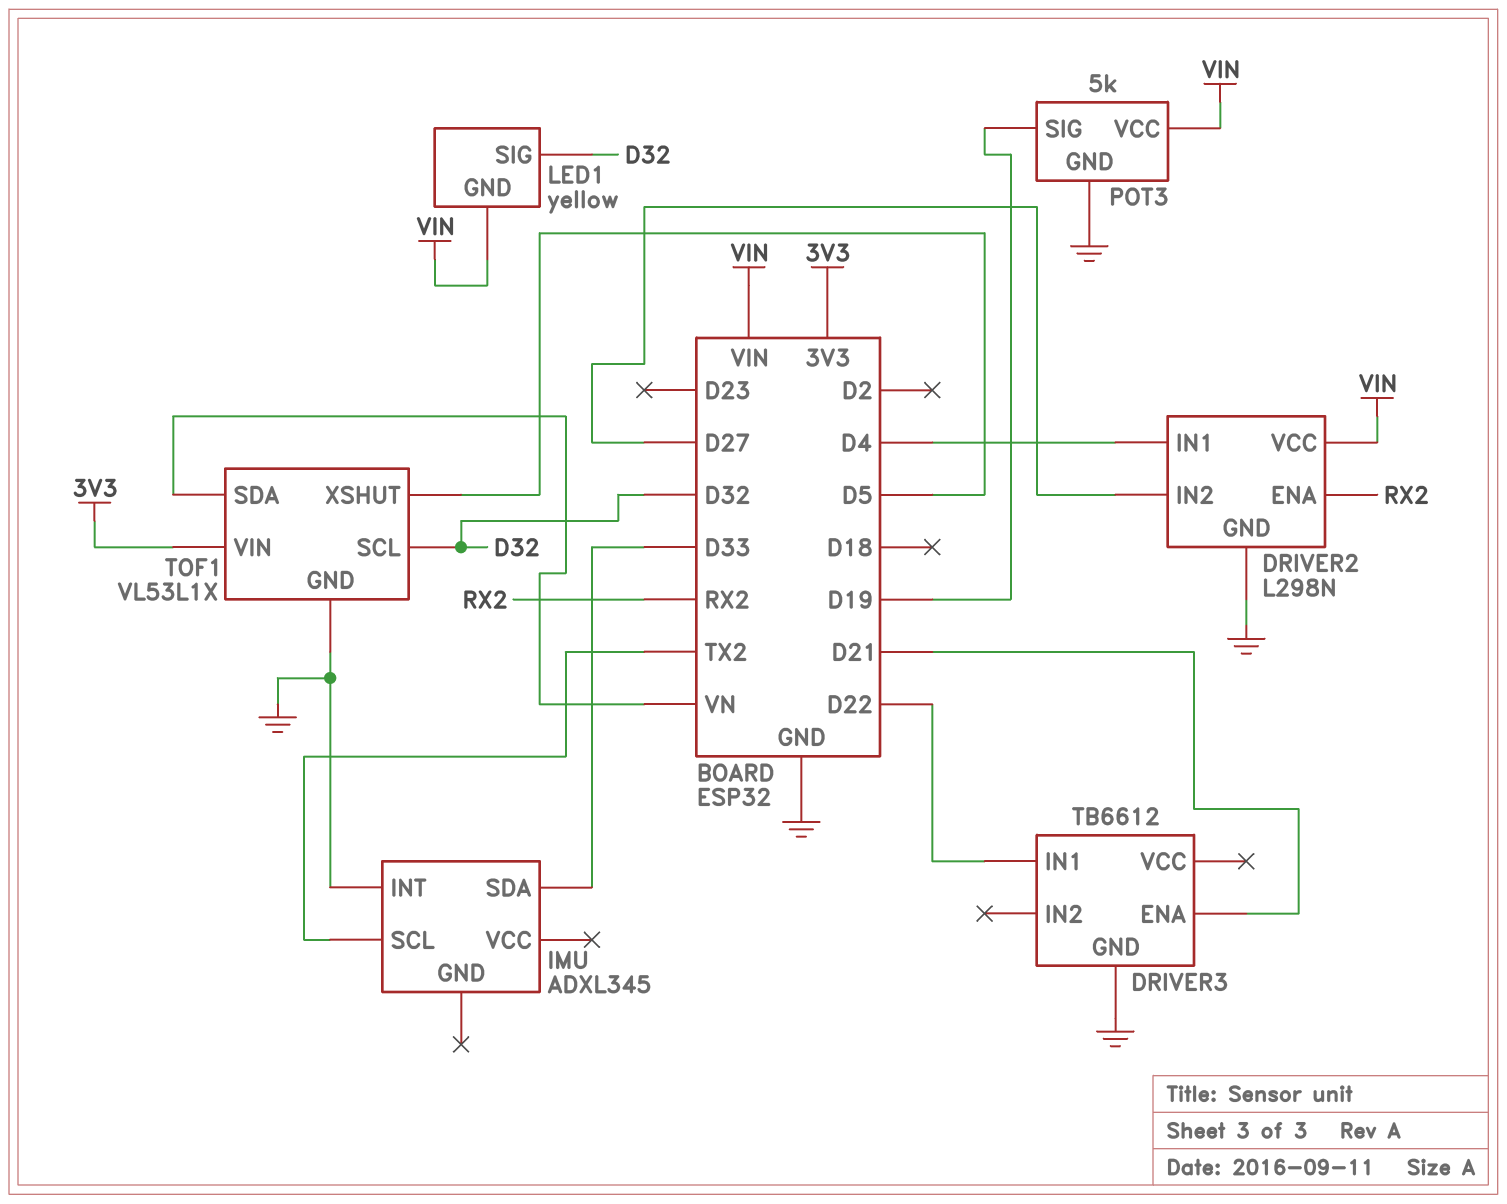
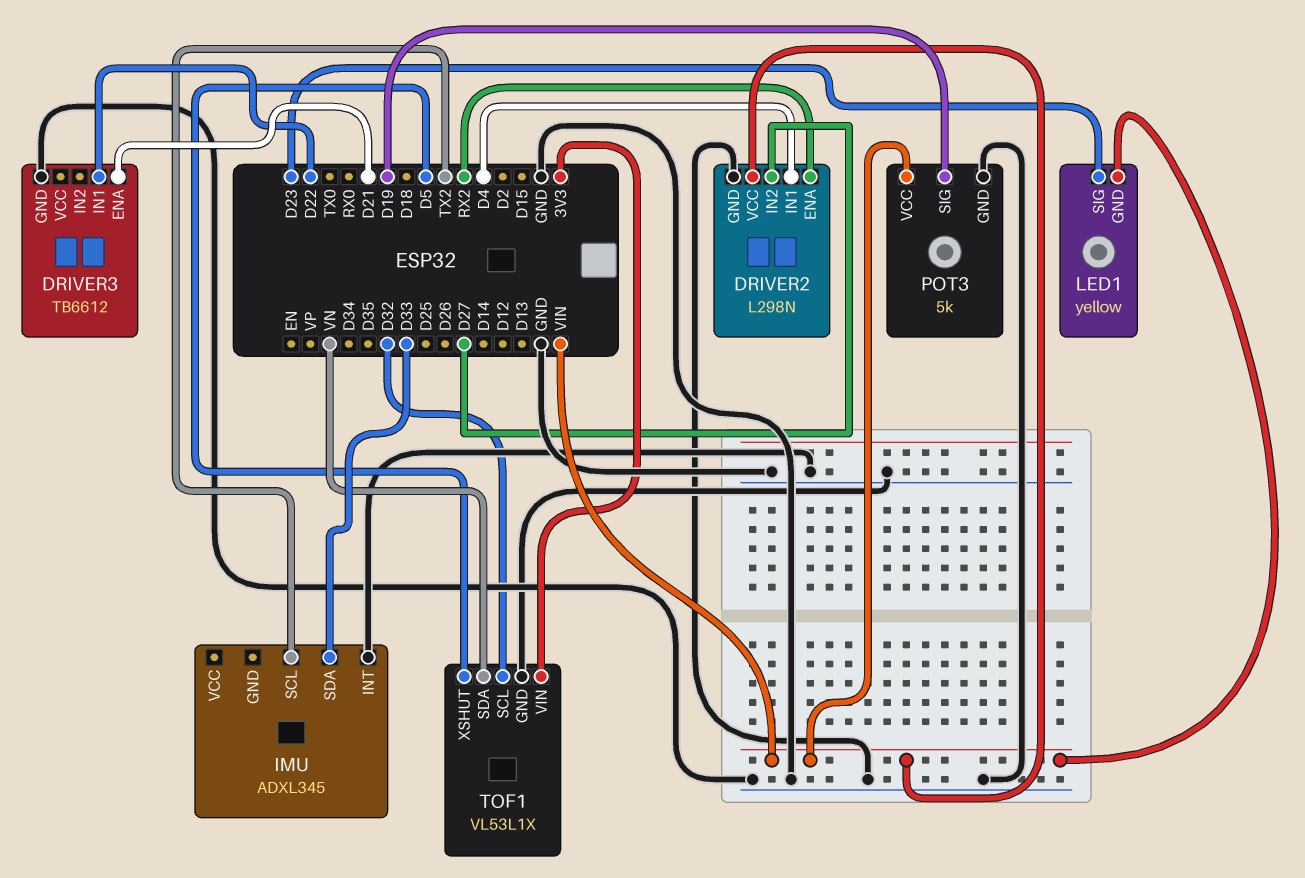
LED1 pin SIG: D32 -> D23

